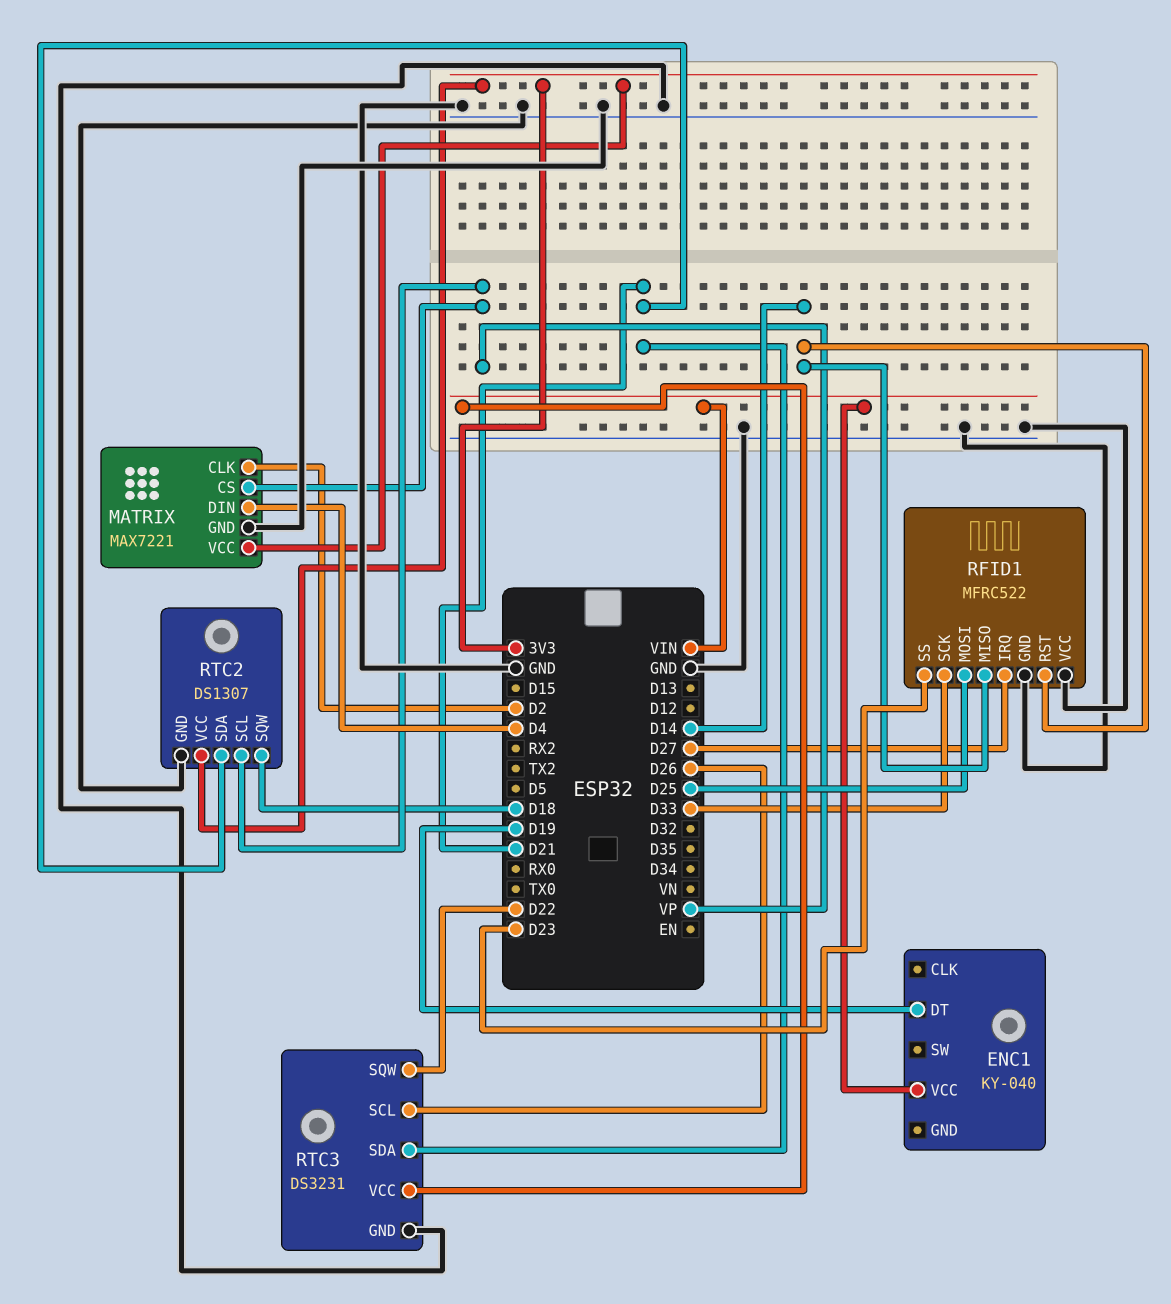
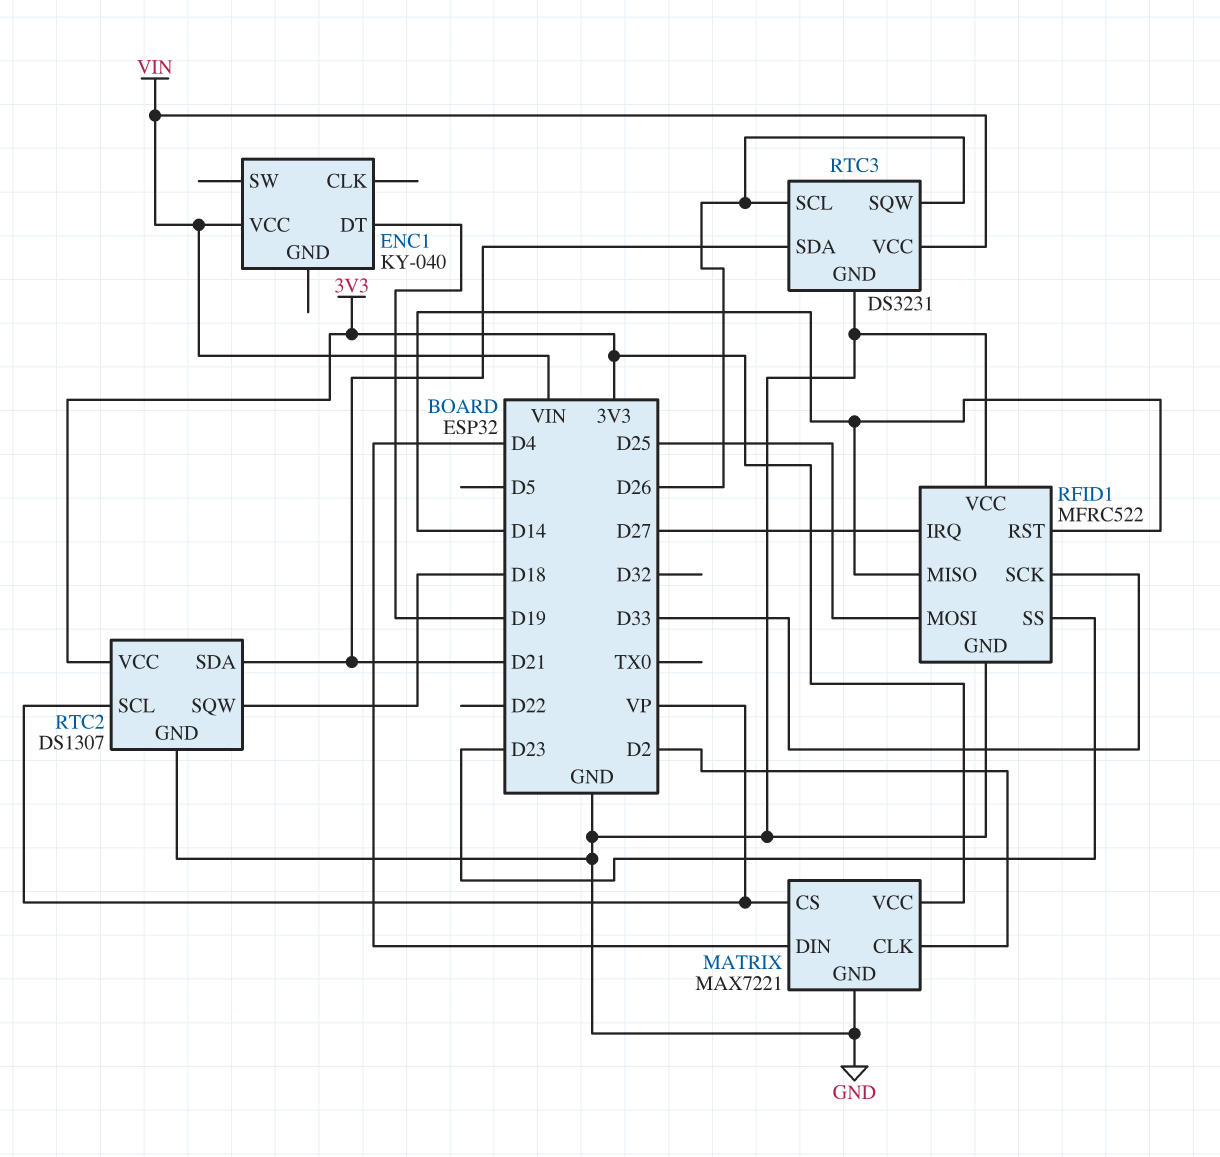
RTC3 pin SQW: D22 -> D26

